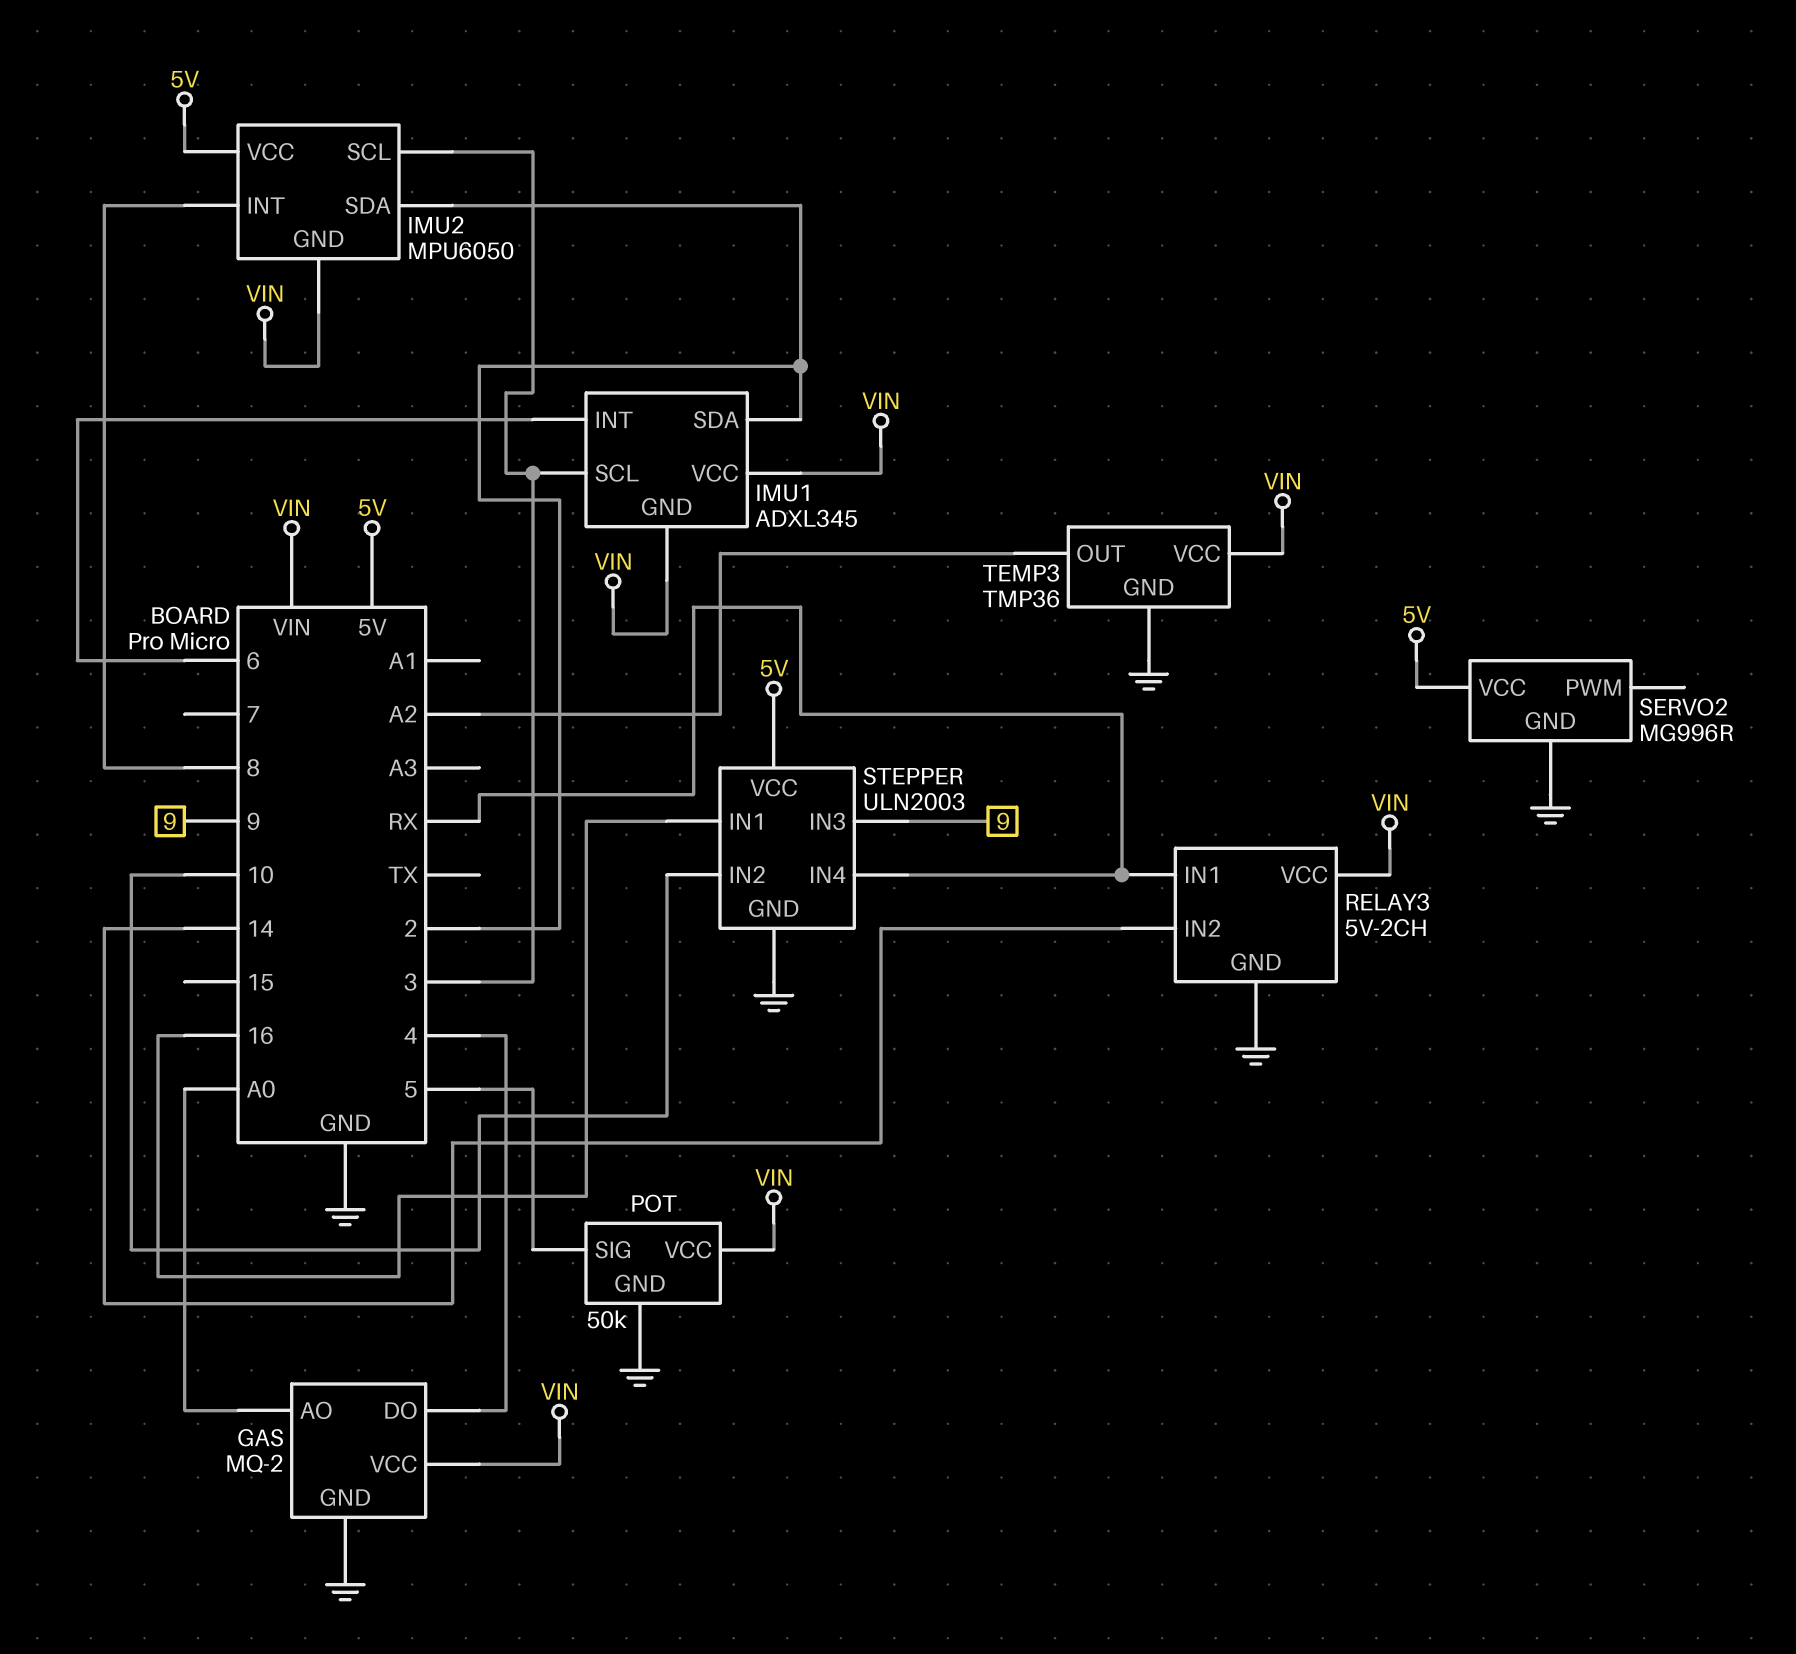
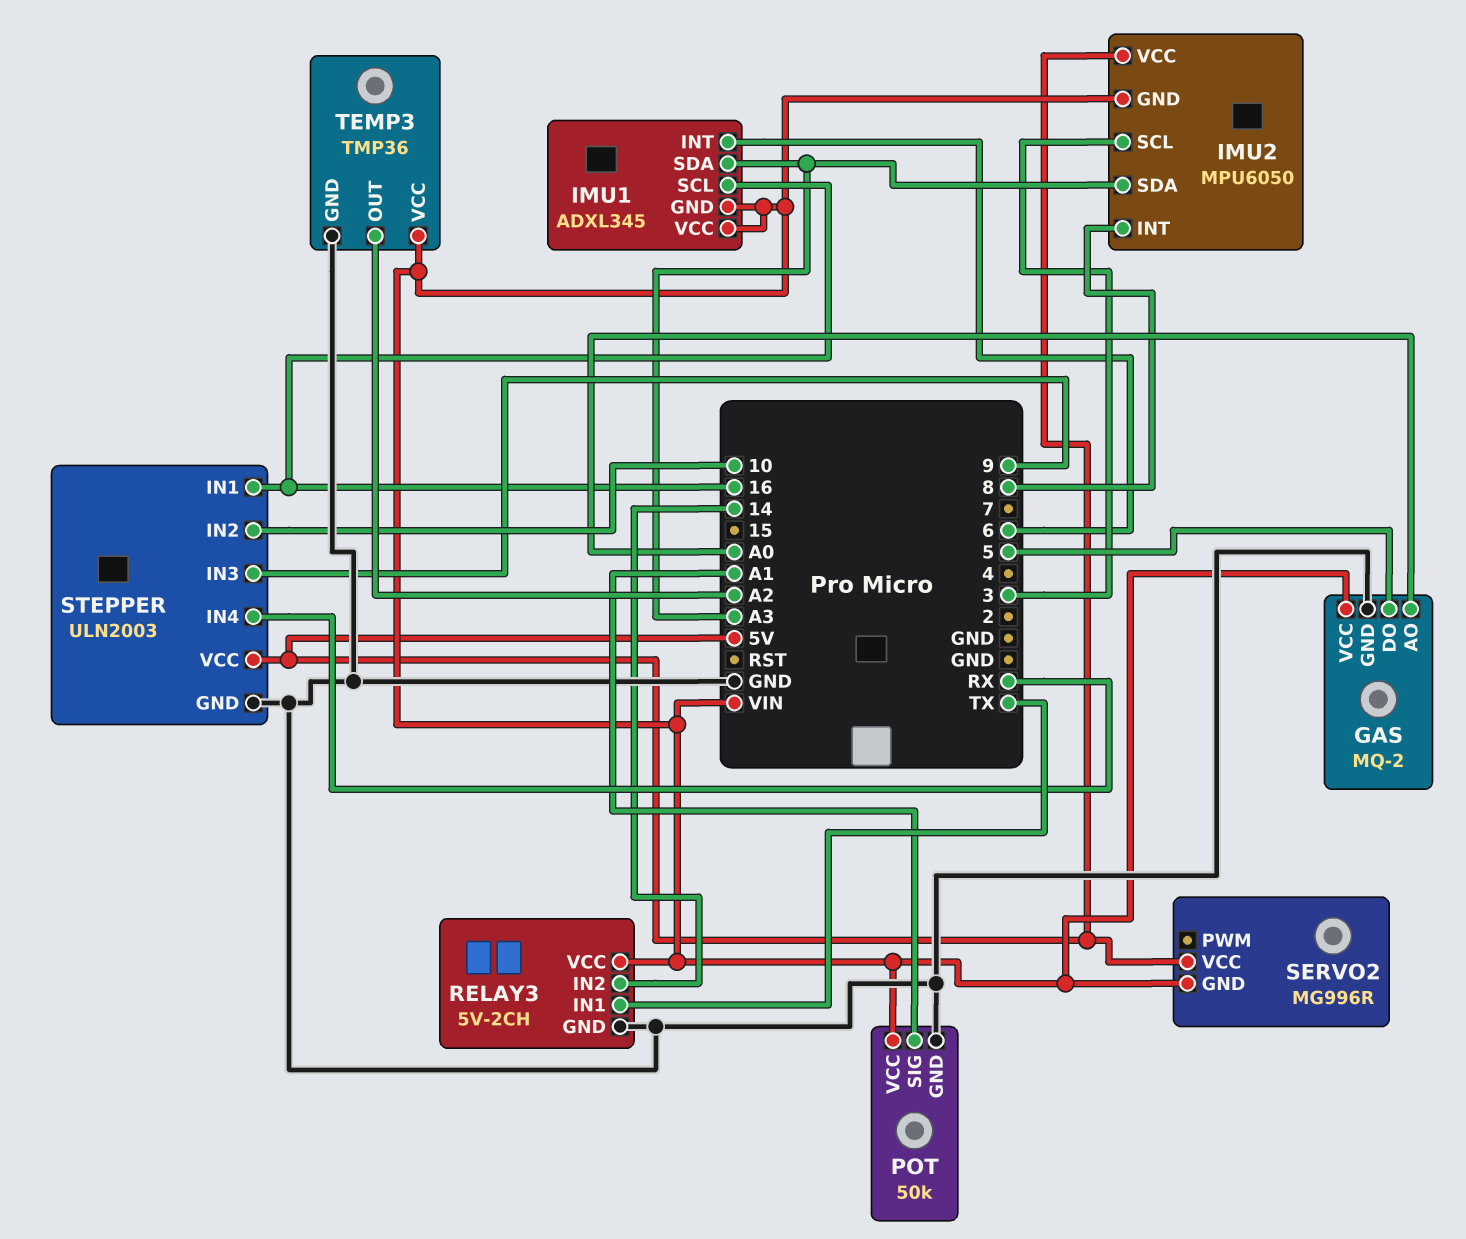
GAS pin DO: 4 -> 5
IMU1 pin SCL: 3 -> 16
IMU1 pin SDA: 2 -> A3
IMU2 pin SDA: 2 -> A3
POT pin SIG: 5 -> A1
RELAY3 pin IN1: RX -> TX
SERVO2 pin GND: GND -> VIN

